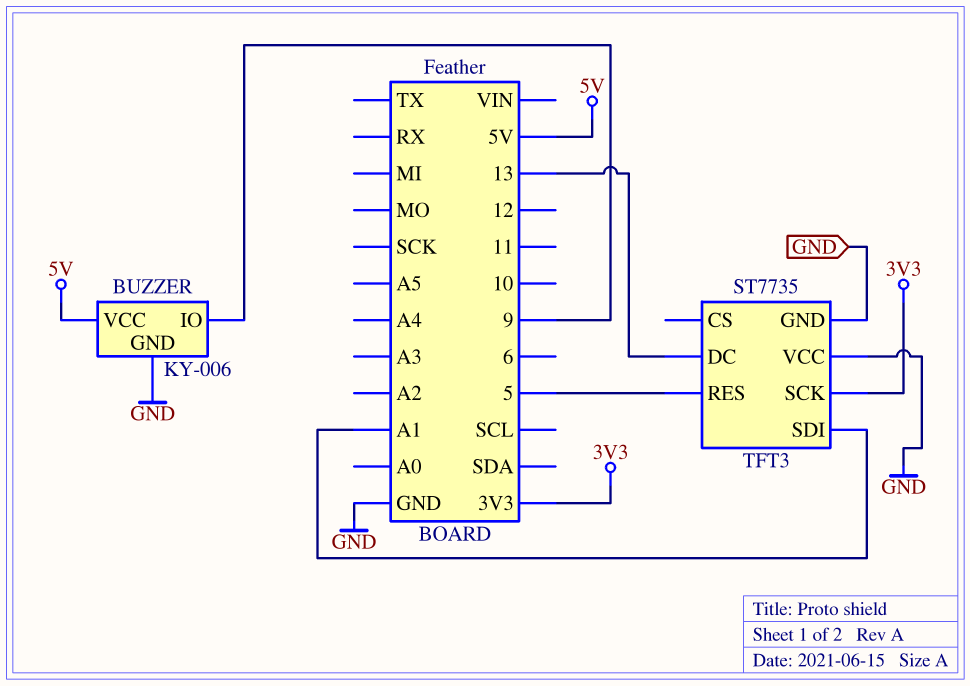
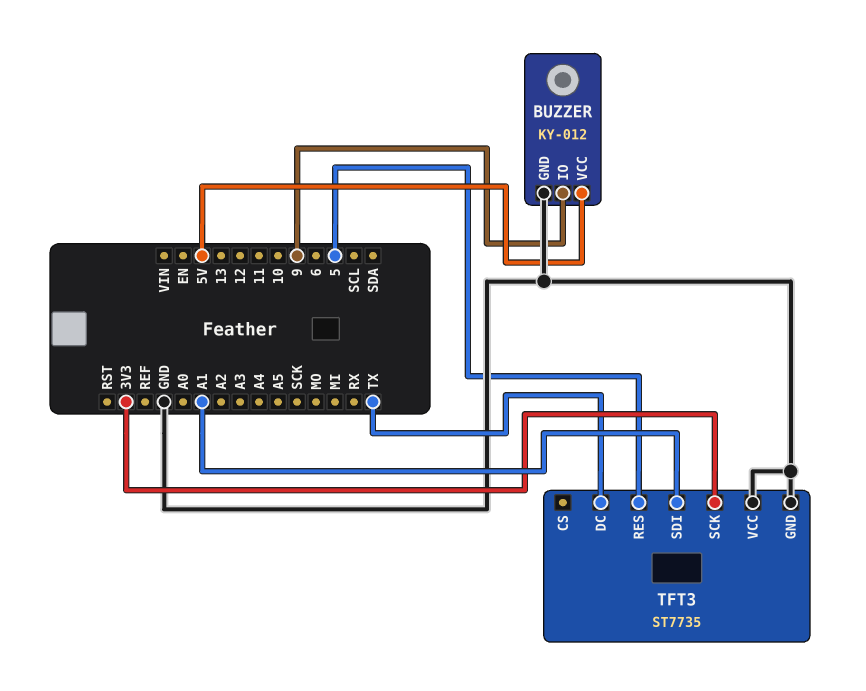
BUZZER: KY-006 -> KY-012
TFT3 pin DC: 13 -> TX

